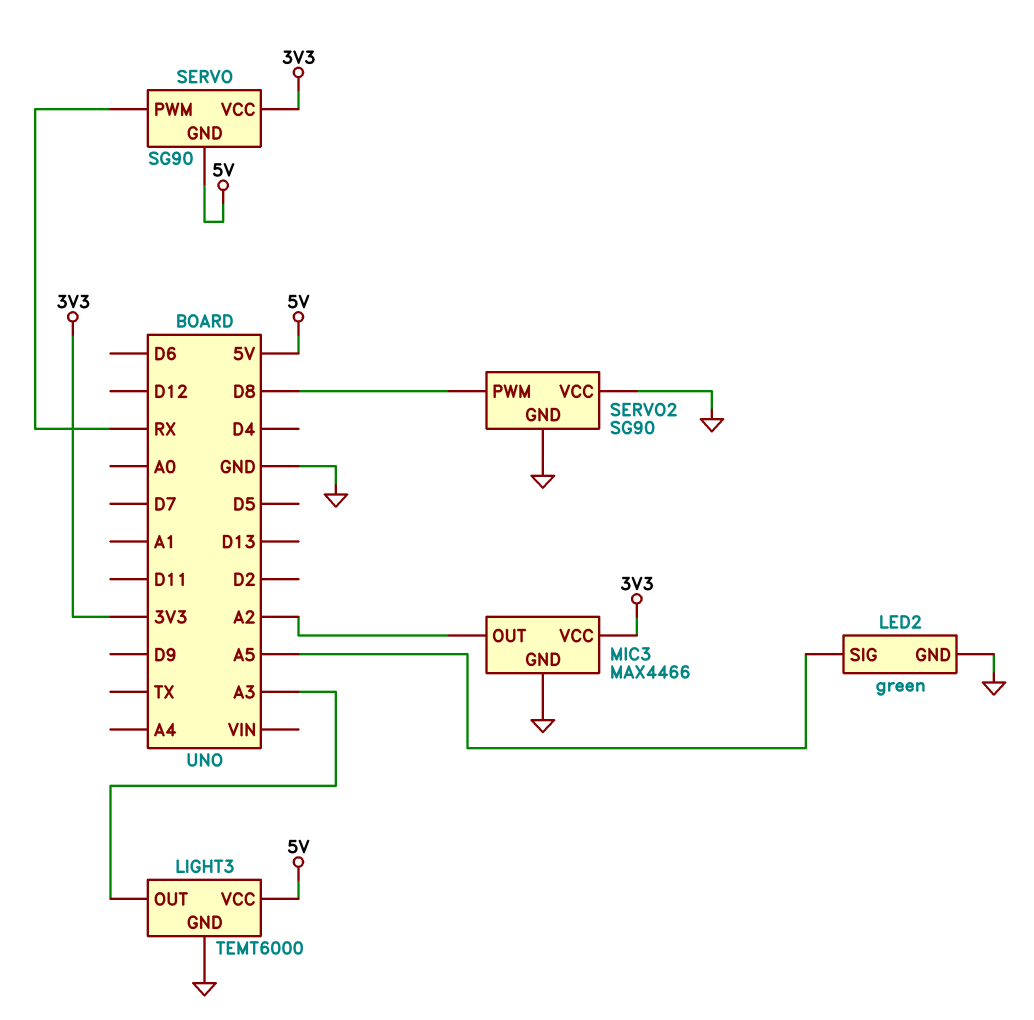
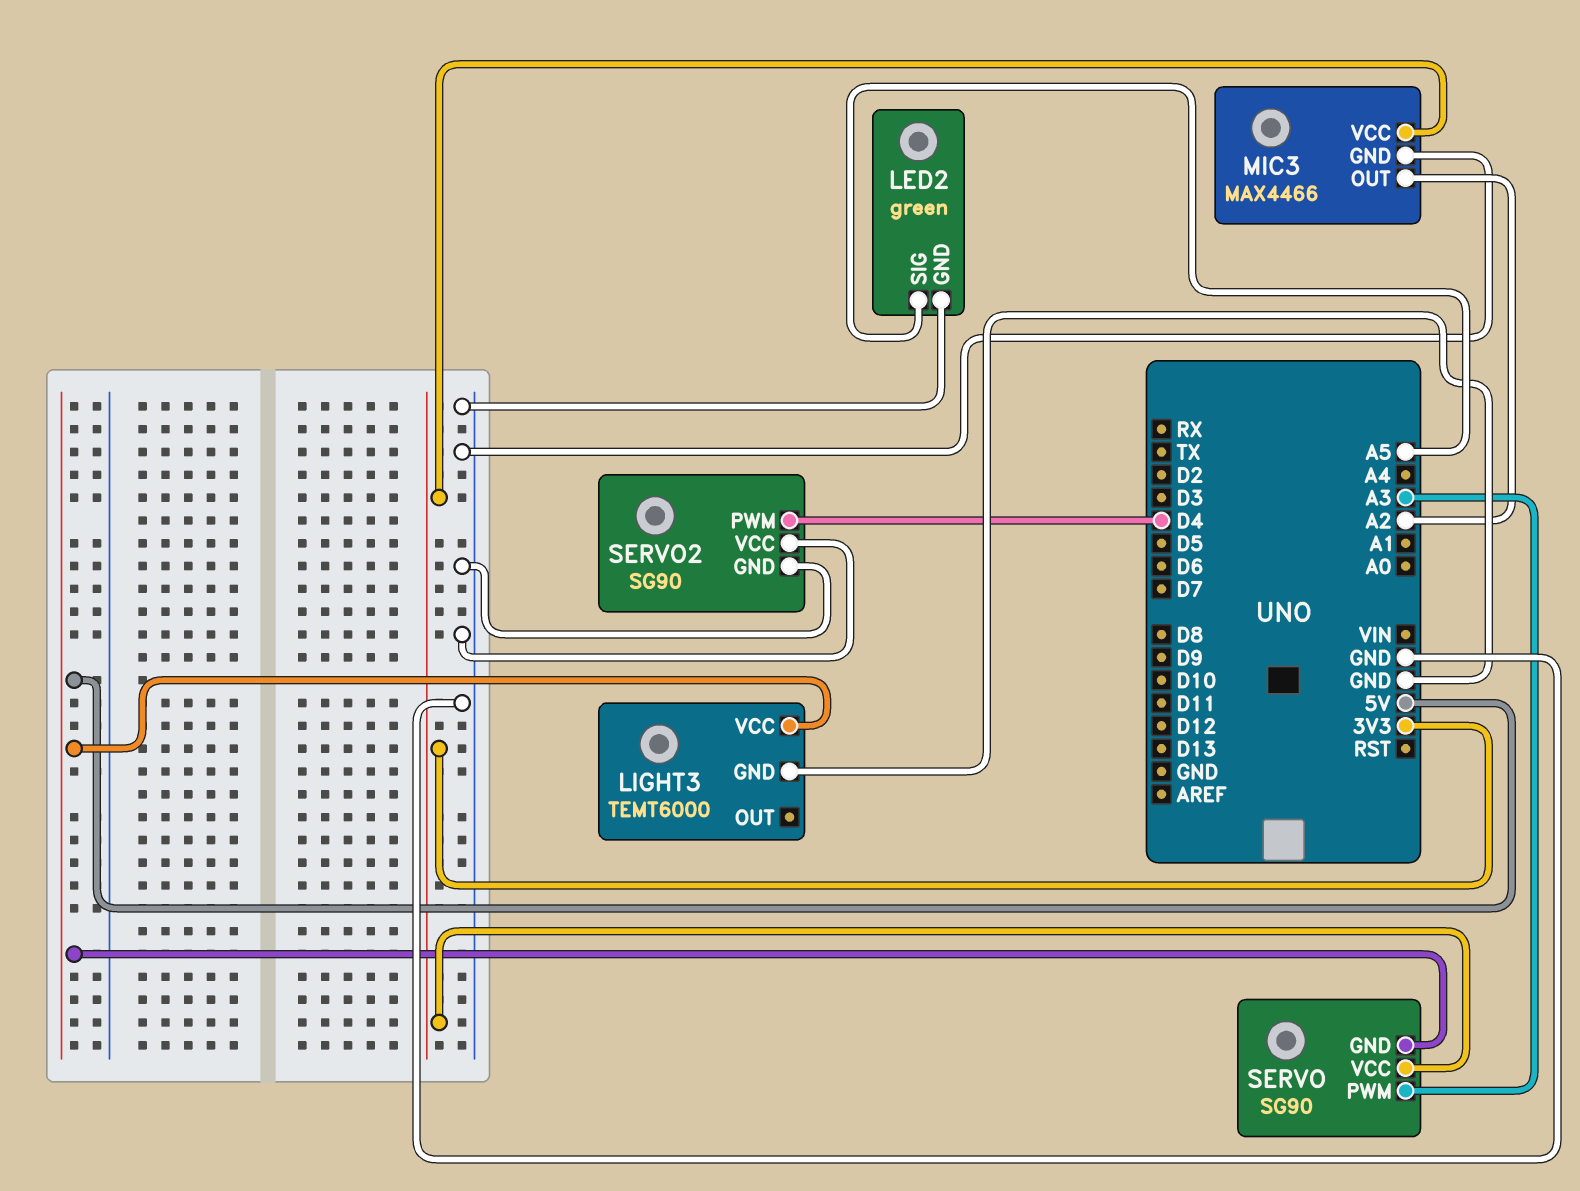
LIGHT3 pin OUT: A3 -> none
SERVO pin PWM: RX -> A3
SERVO2 pin PWM: D8 -> D4

